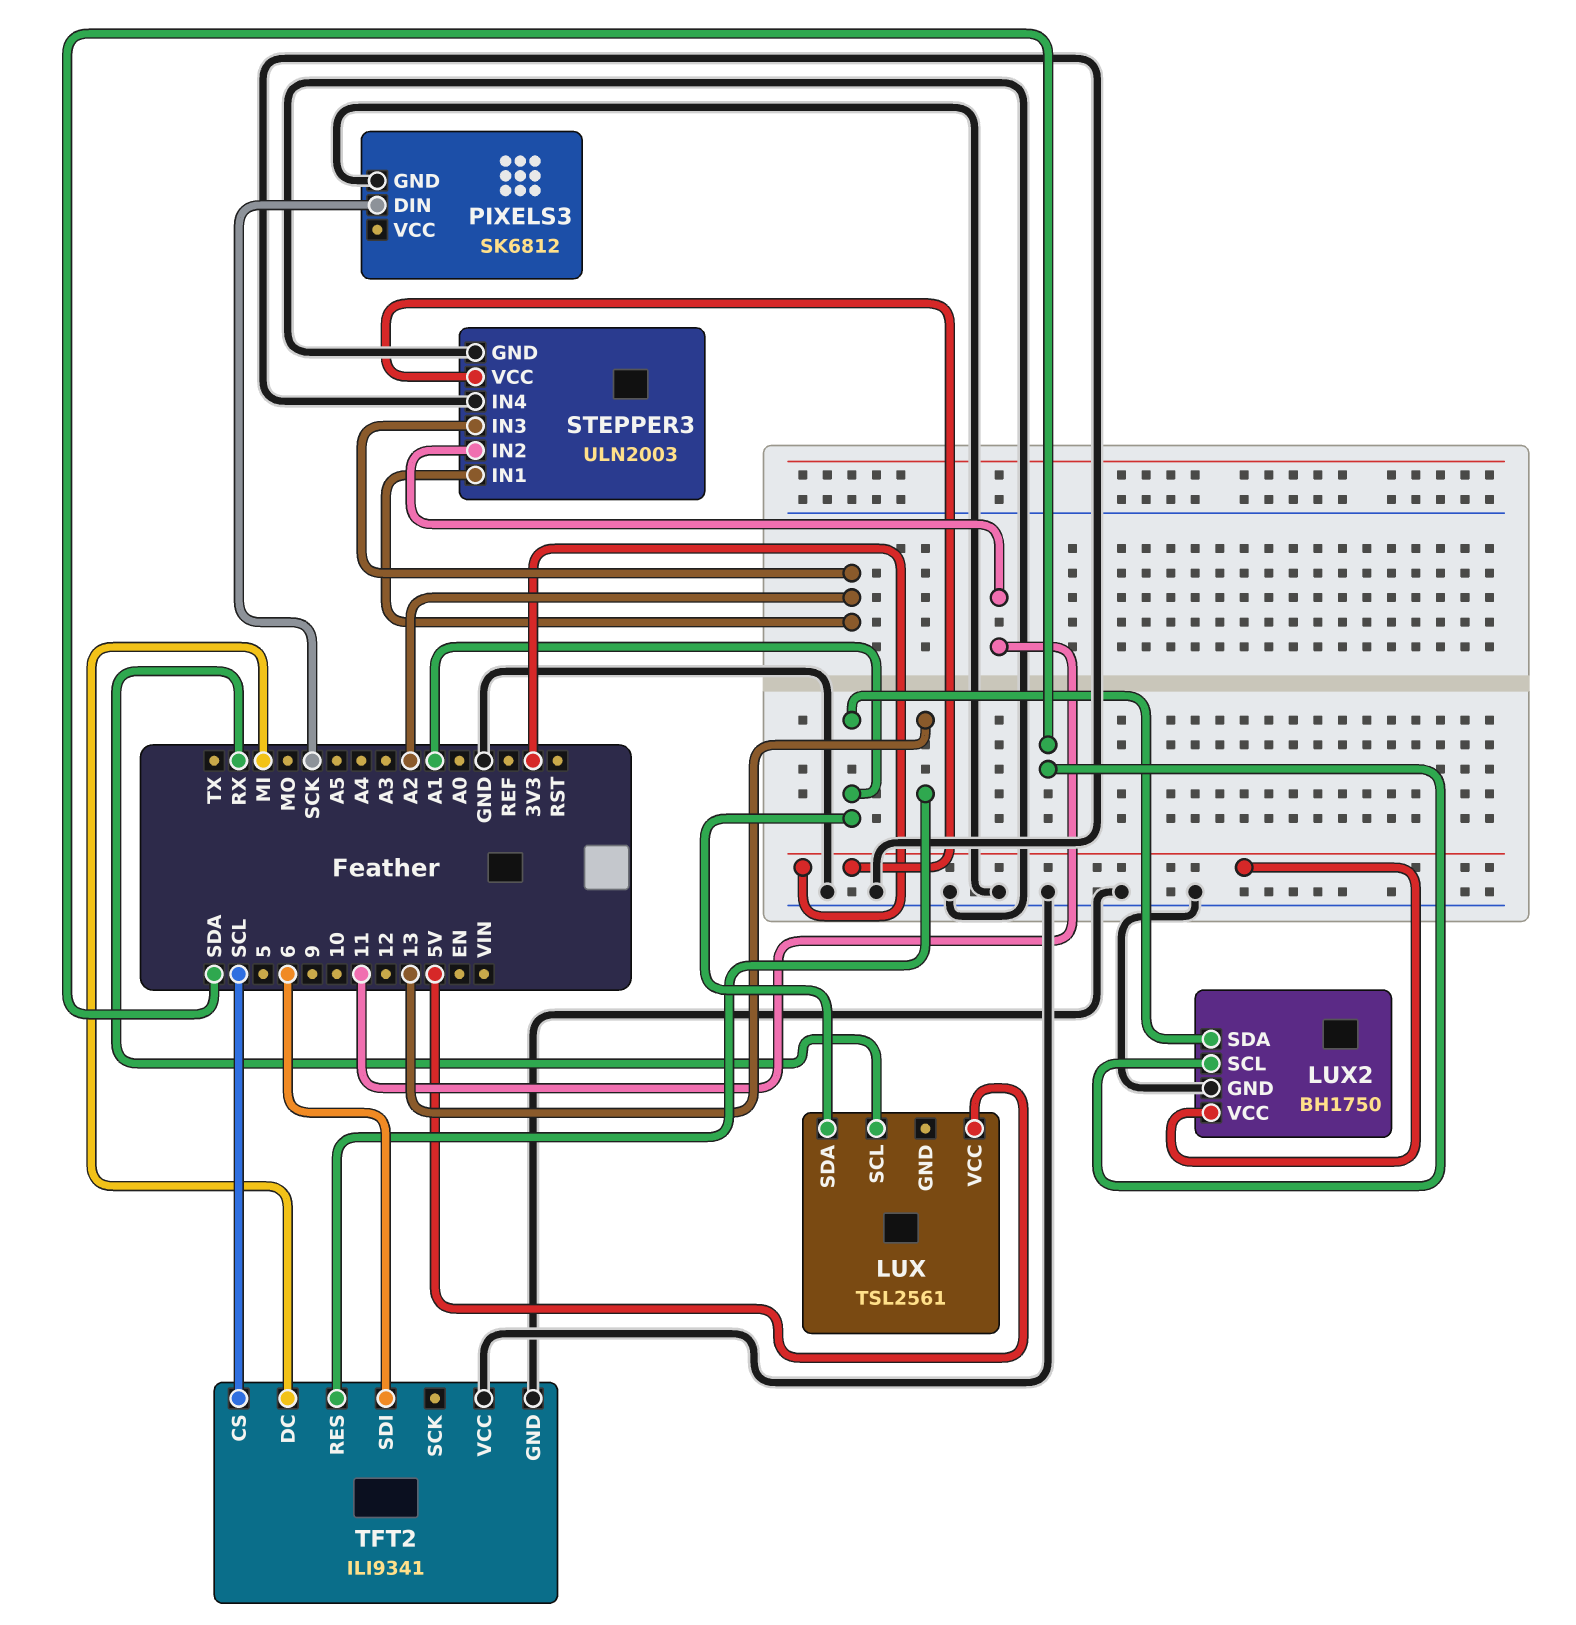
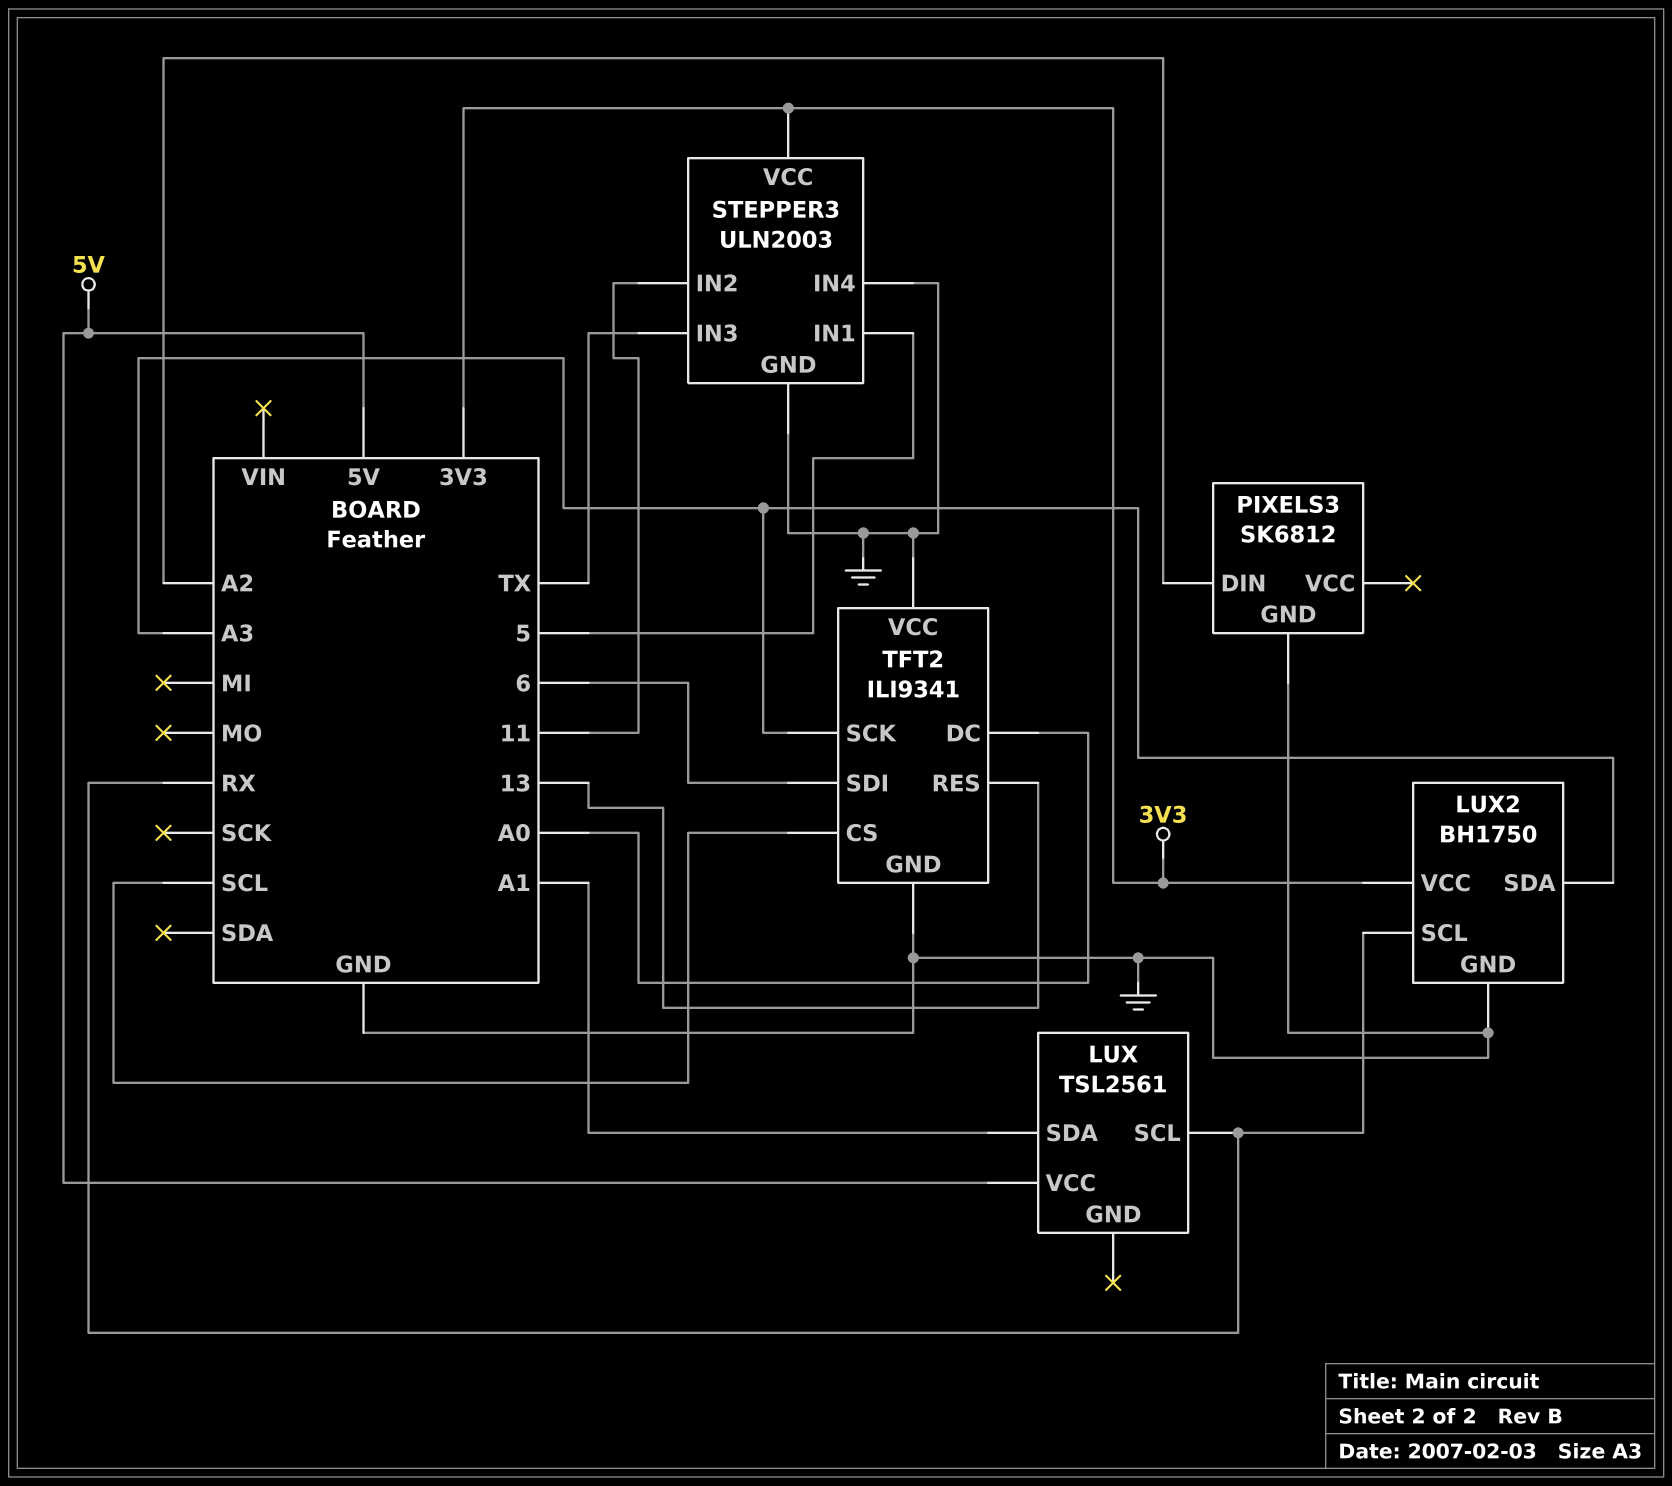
LUX2 pin SCL: SDA -> RX
LUX2 pin SDA: A1 -> A3
PIXELS3 pin DIN: SCK -> A2
STEPPER3 pin IN1: A2 -> 5
STEPPER3 pin IN3: A2 -> TX
TFT2 pin DC: MI -> A0
TFT2 pin SCK: none -> A3

